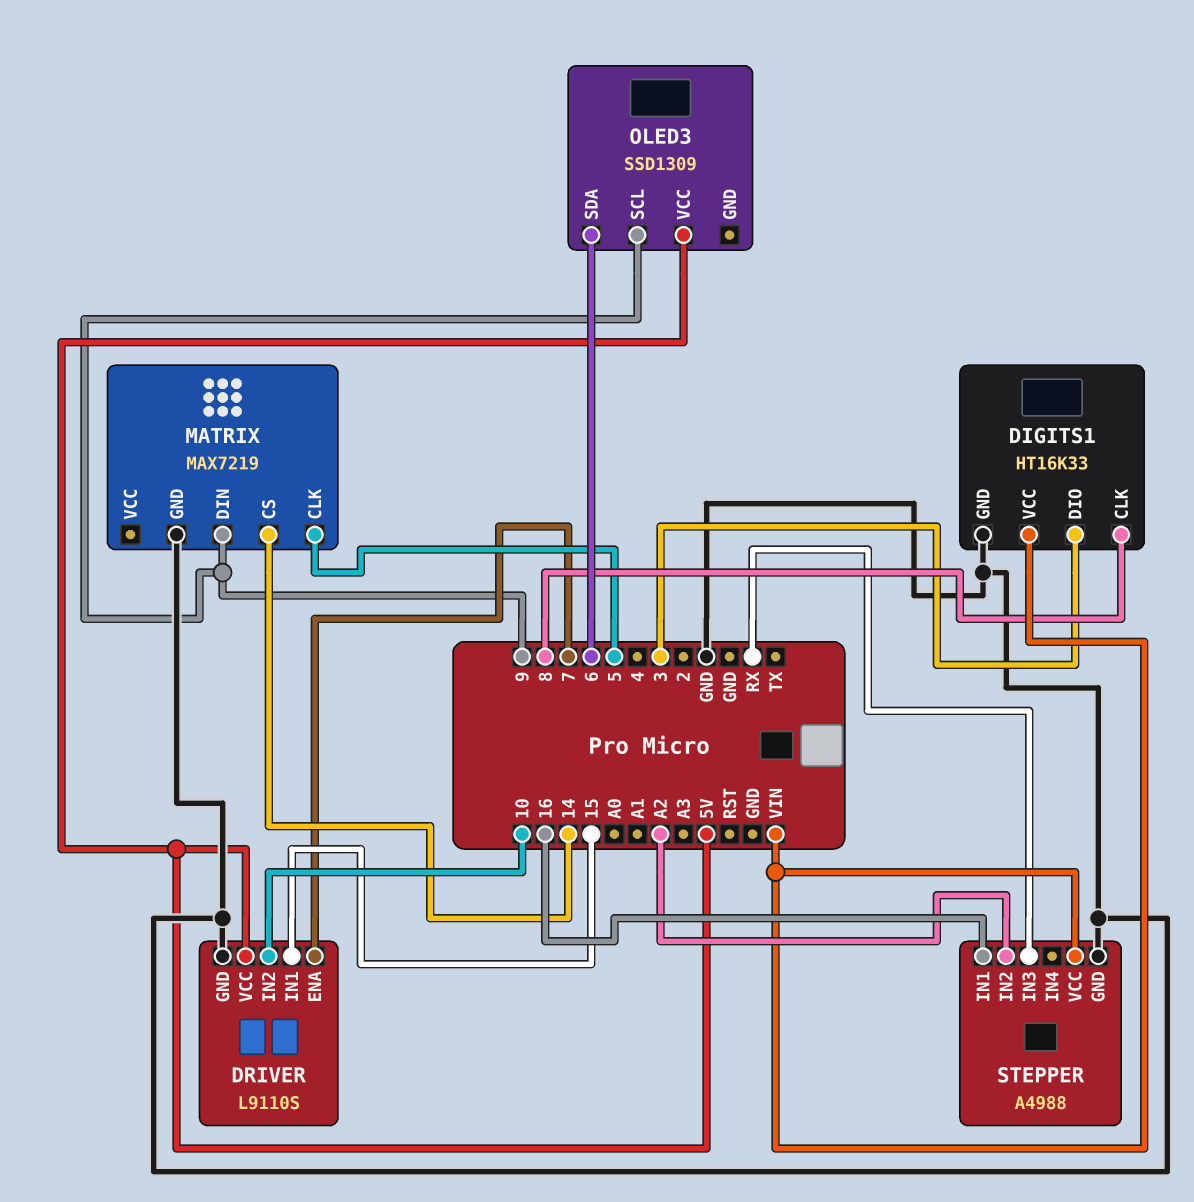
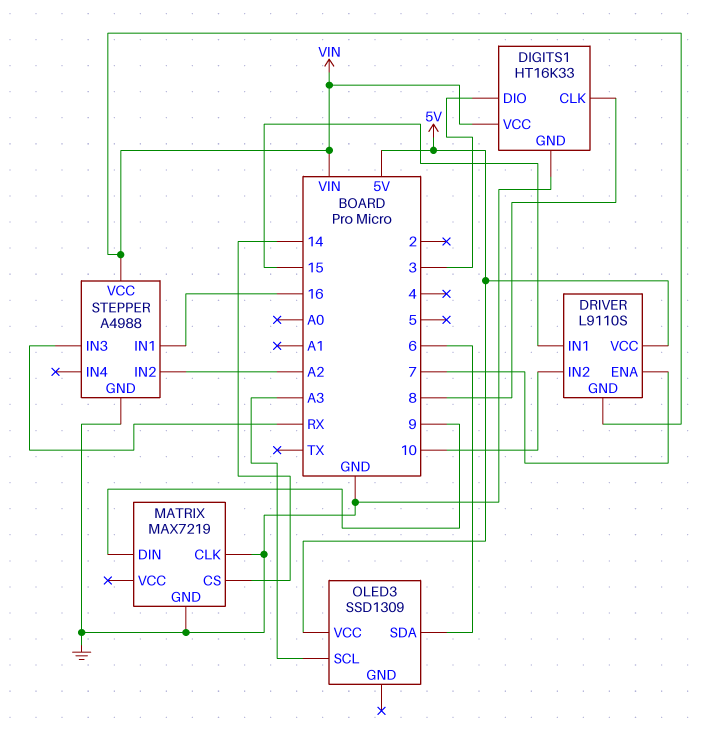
DRIVER pin GND: GND -> VIN
MATRIX pin CLK: 5 -> GND
OLED3 pin SCL: 9 -> A3

